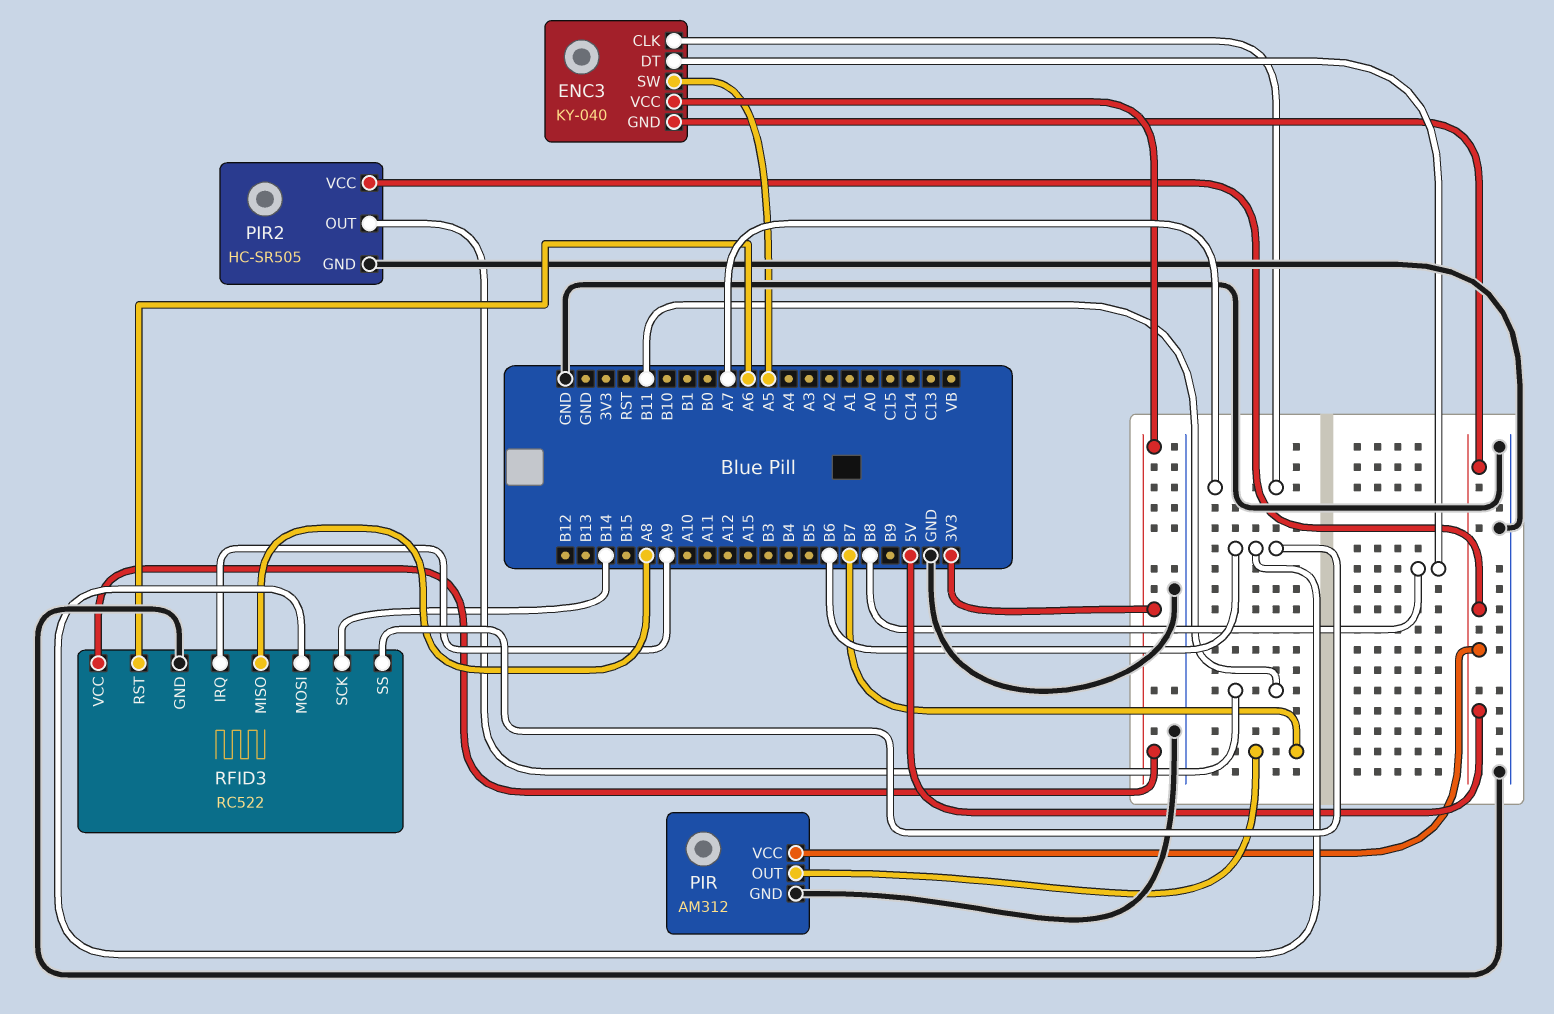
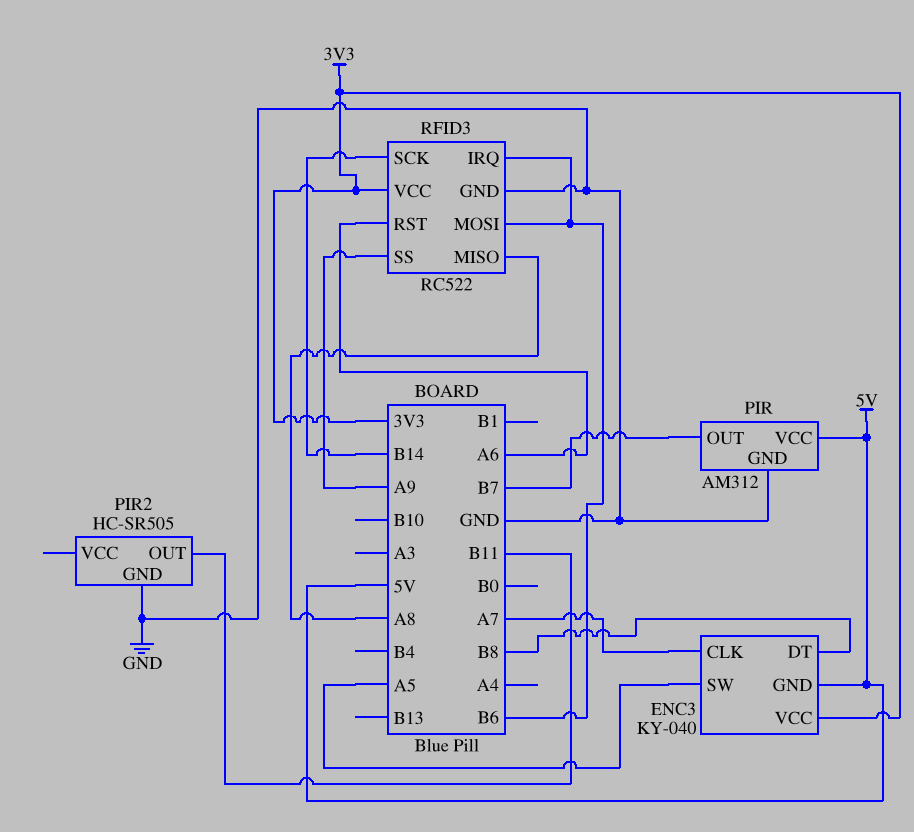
PIR2 pin VCC: 5V -> none
RFID3 pin IRQ: A9 -> B6
RFID3 pin SS: B6 -> A9

